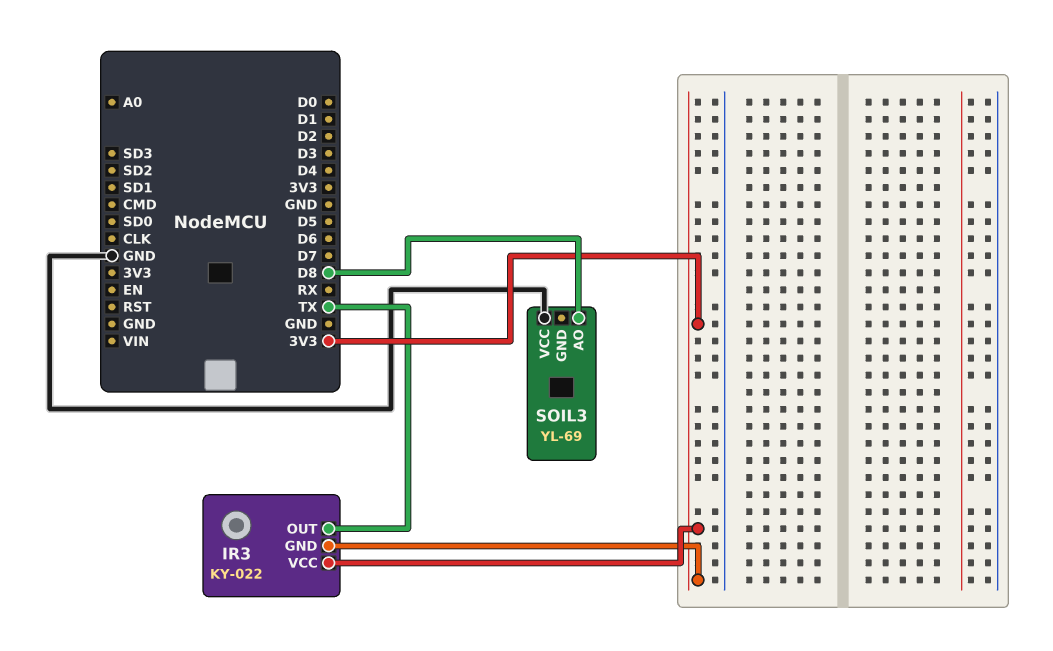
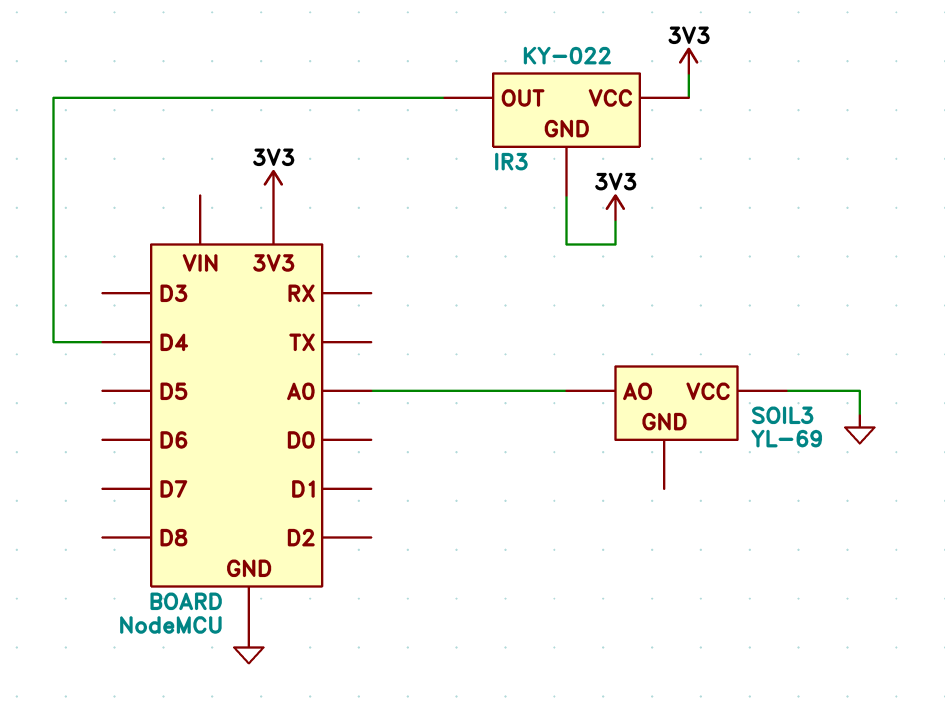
IR3 pin OUT: TX -> D4
SOIL3 pin AO: D8 -> A0

